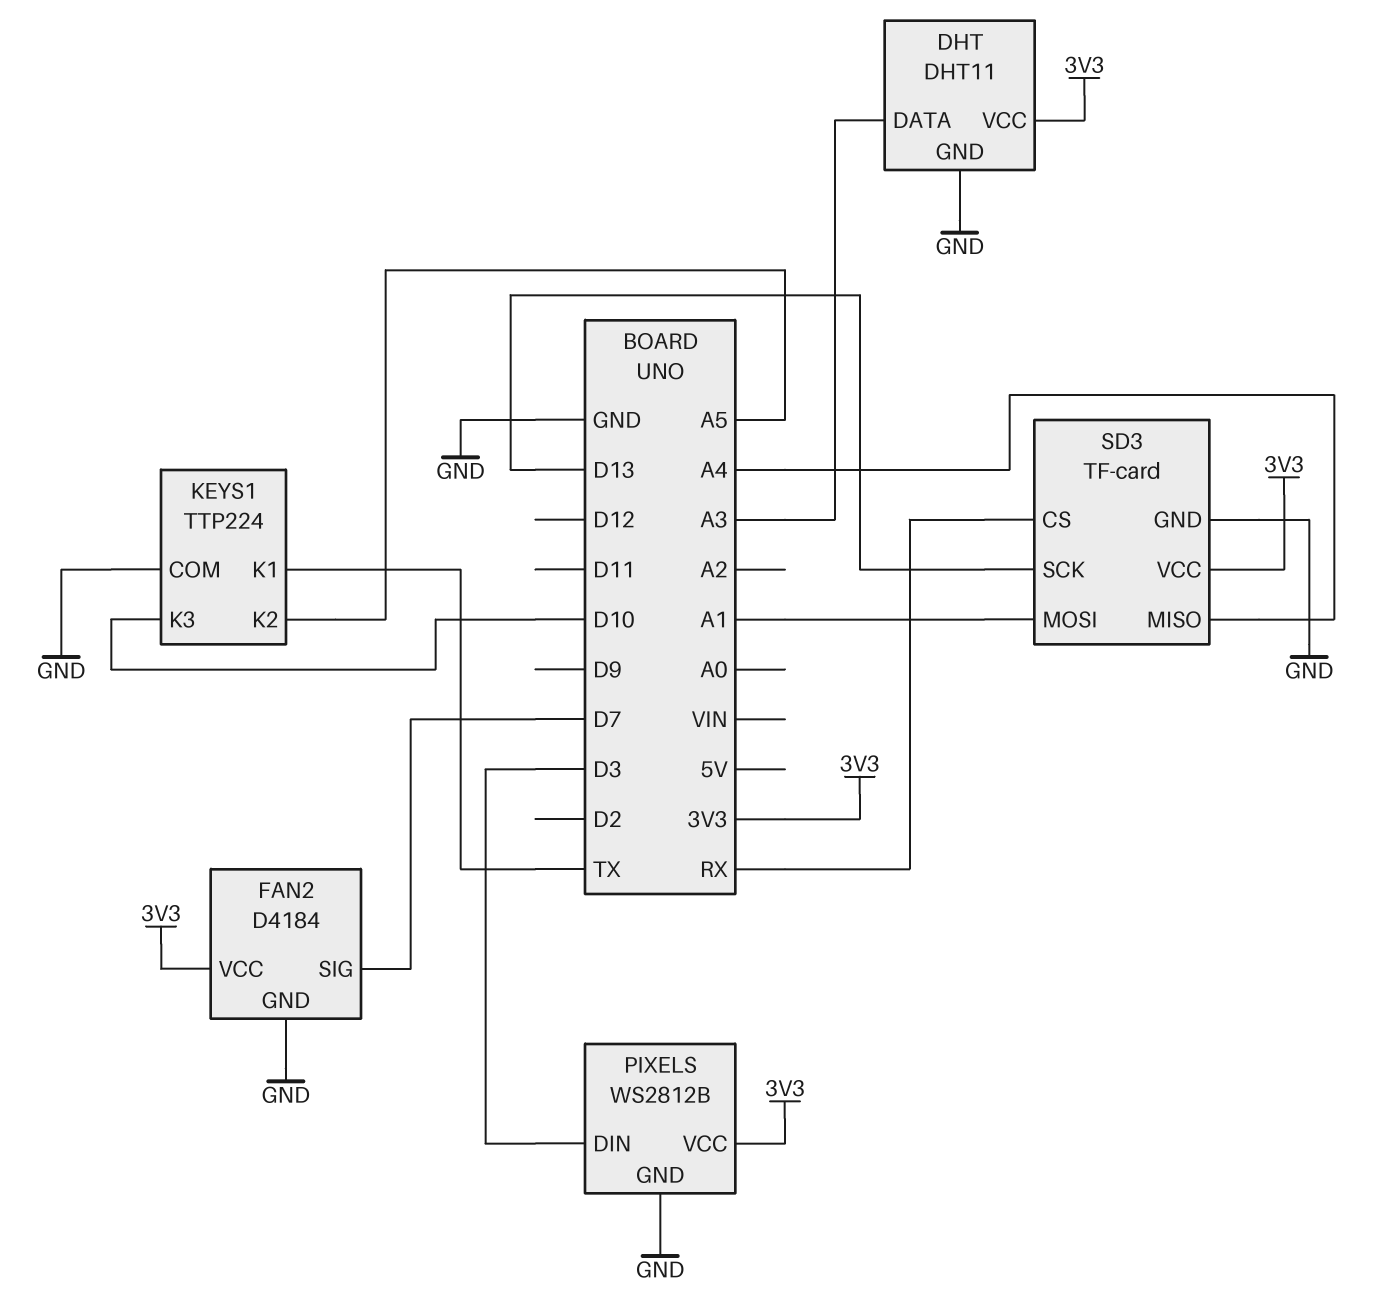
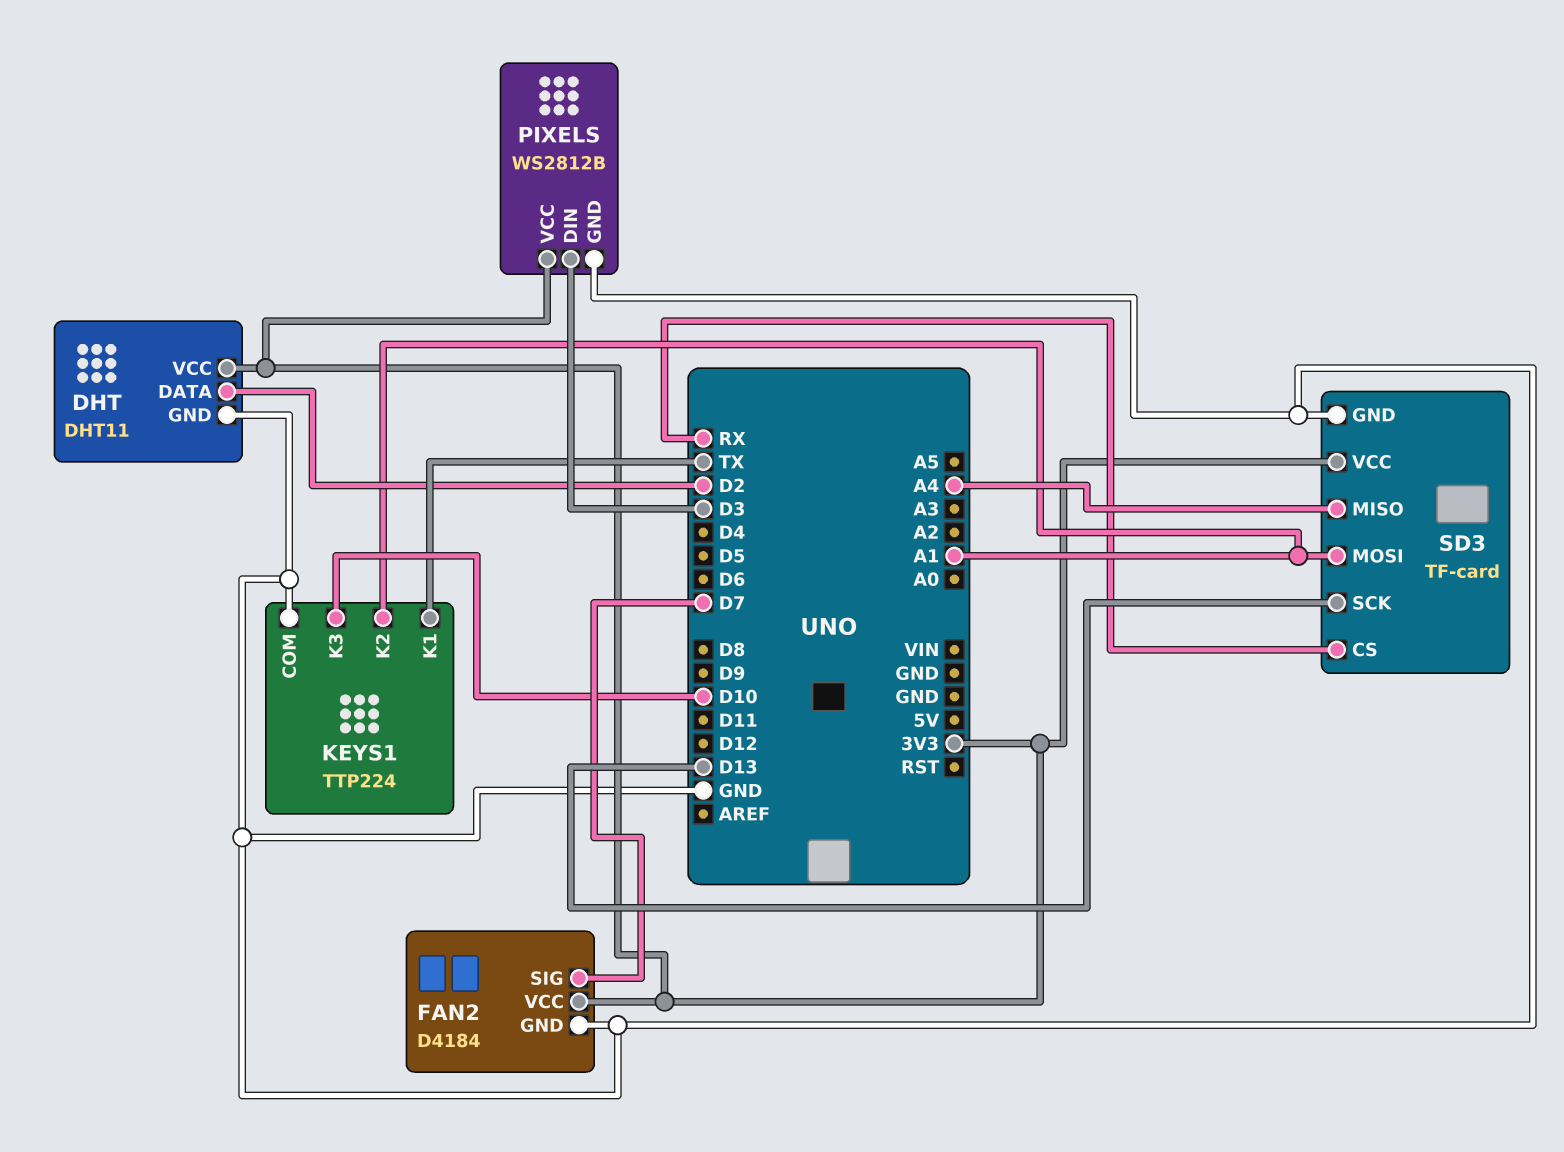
DHT pin DATA: A3 -> D2
KEYS1 pin K2: A5 -> A1

